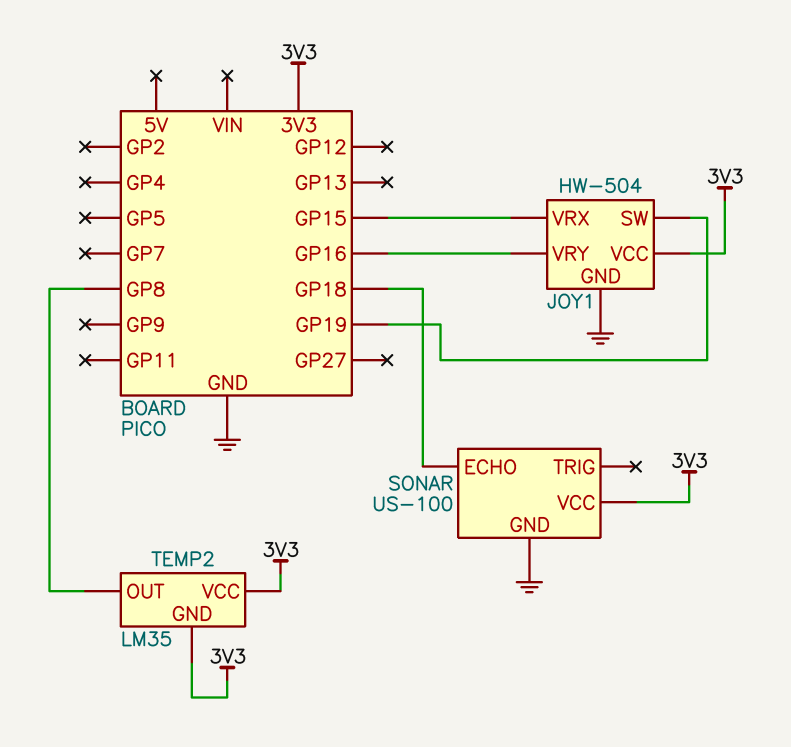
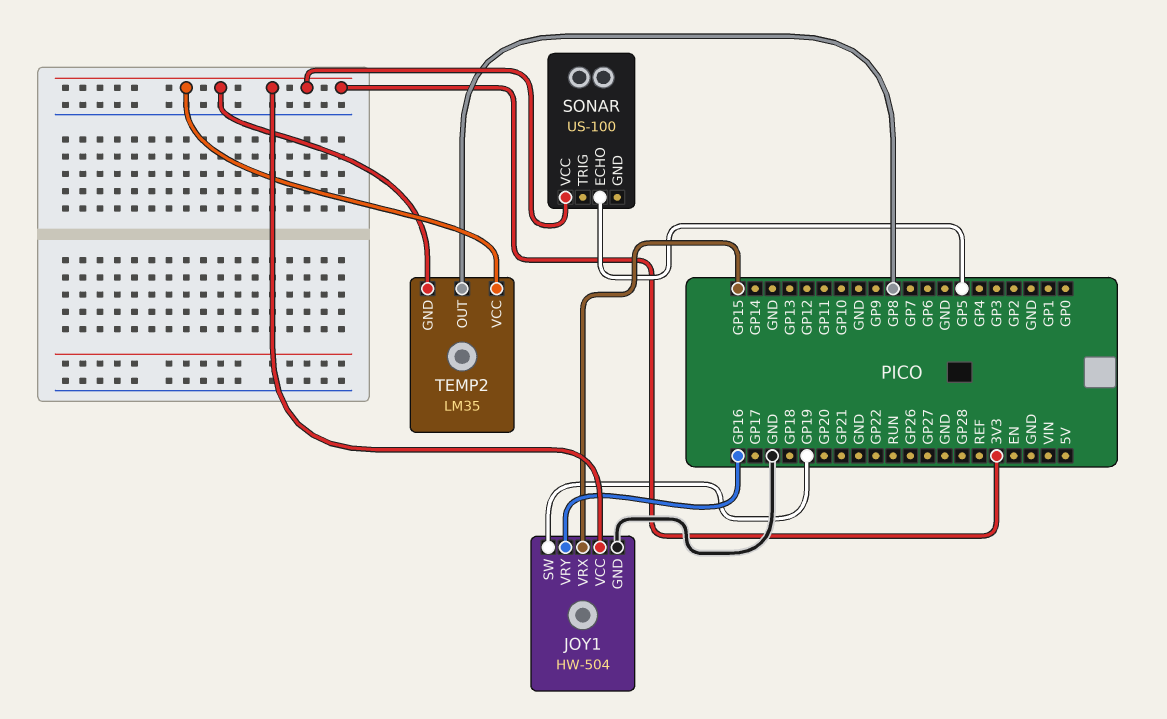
SONAR pin ECHO: GP18 -> GP5
SONAR pin GND: GND -> none

